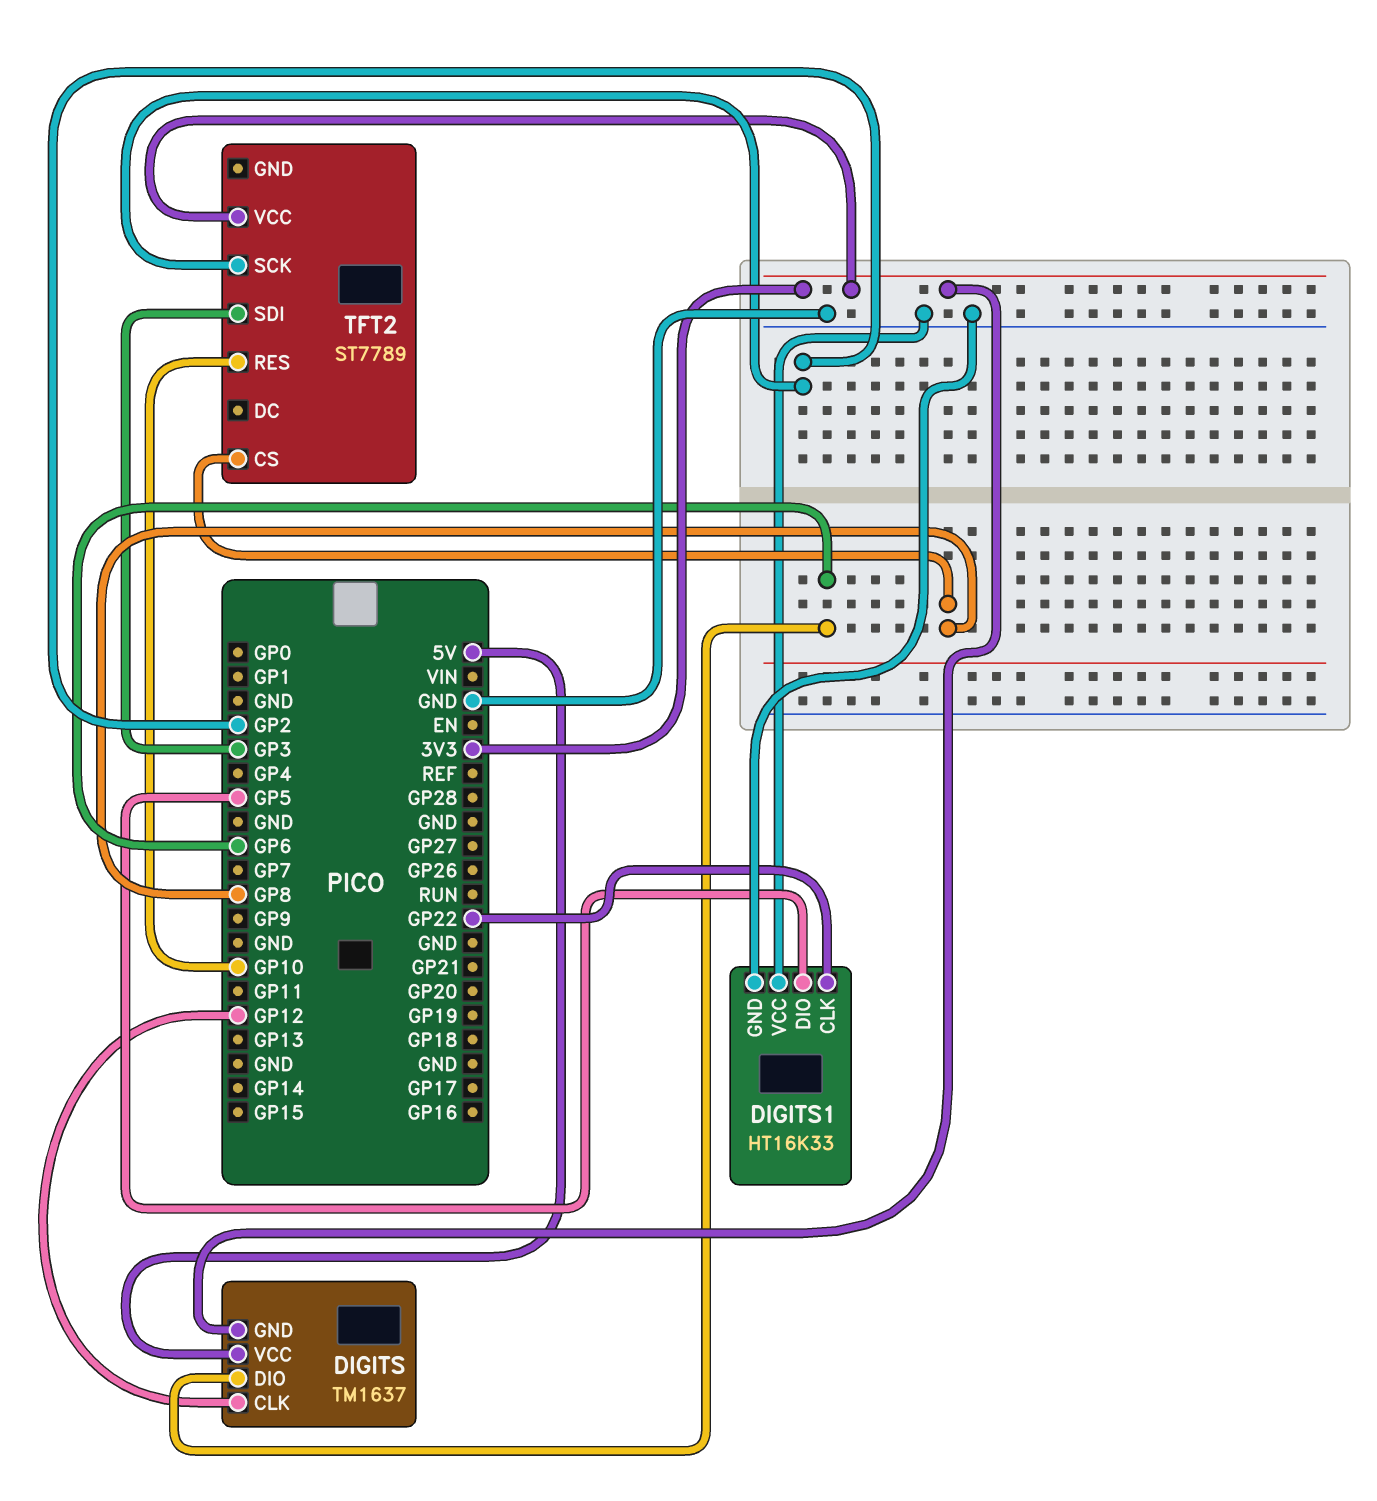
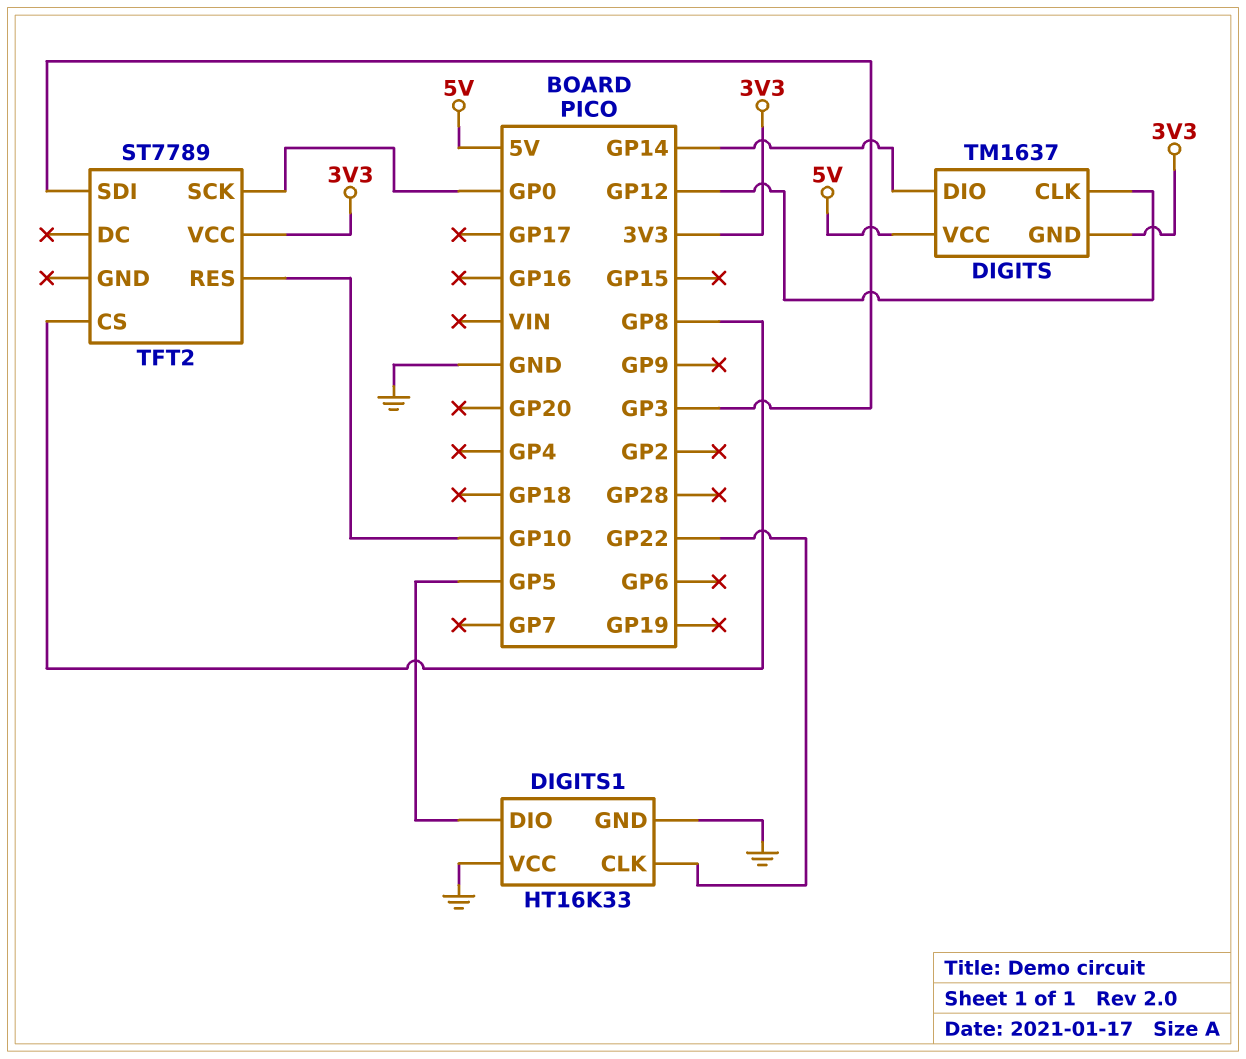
DIGITS pin DIO: GP6 -> GP14
TFT2 pin SCK: GP2 -> GP0

